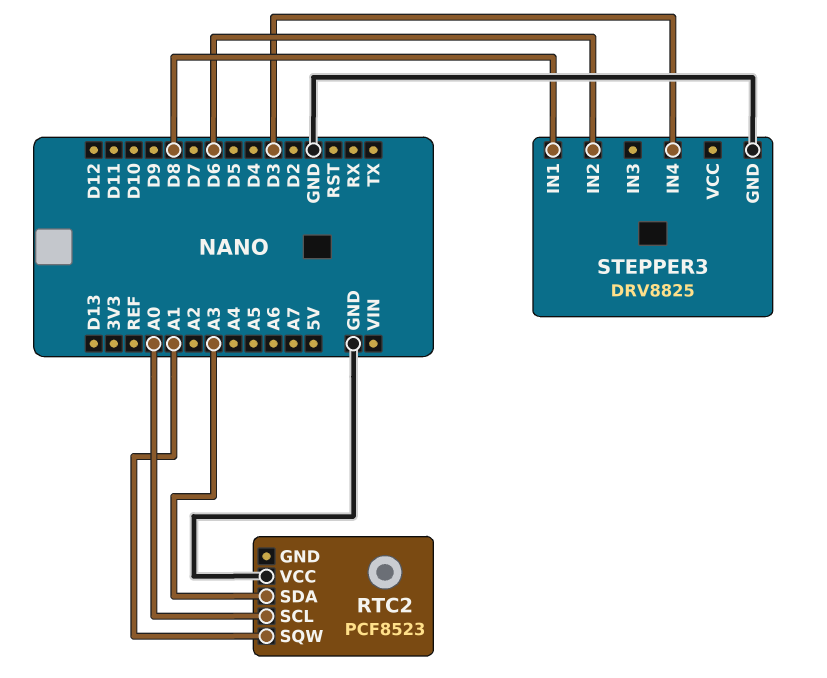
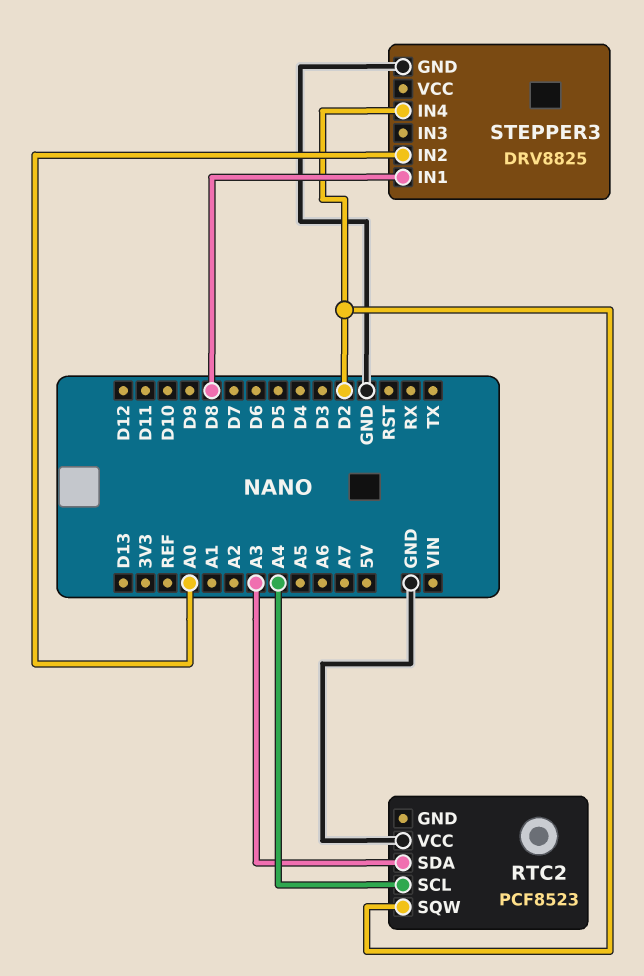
RTC2 pin SCL: A0 -> A4
RTC2 pin SQW: A1 -> D2
STEPPER3 pin IN2: D6 -> A0
STEPPER3 pin IN4: D3 -> D2

